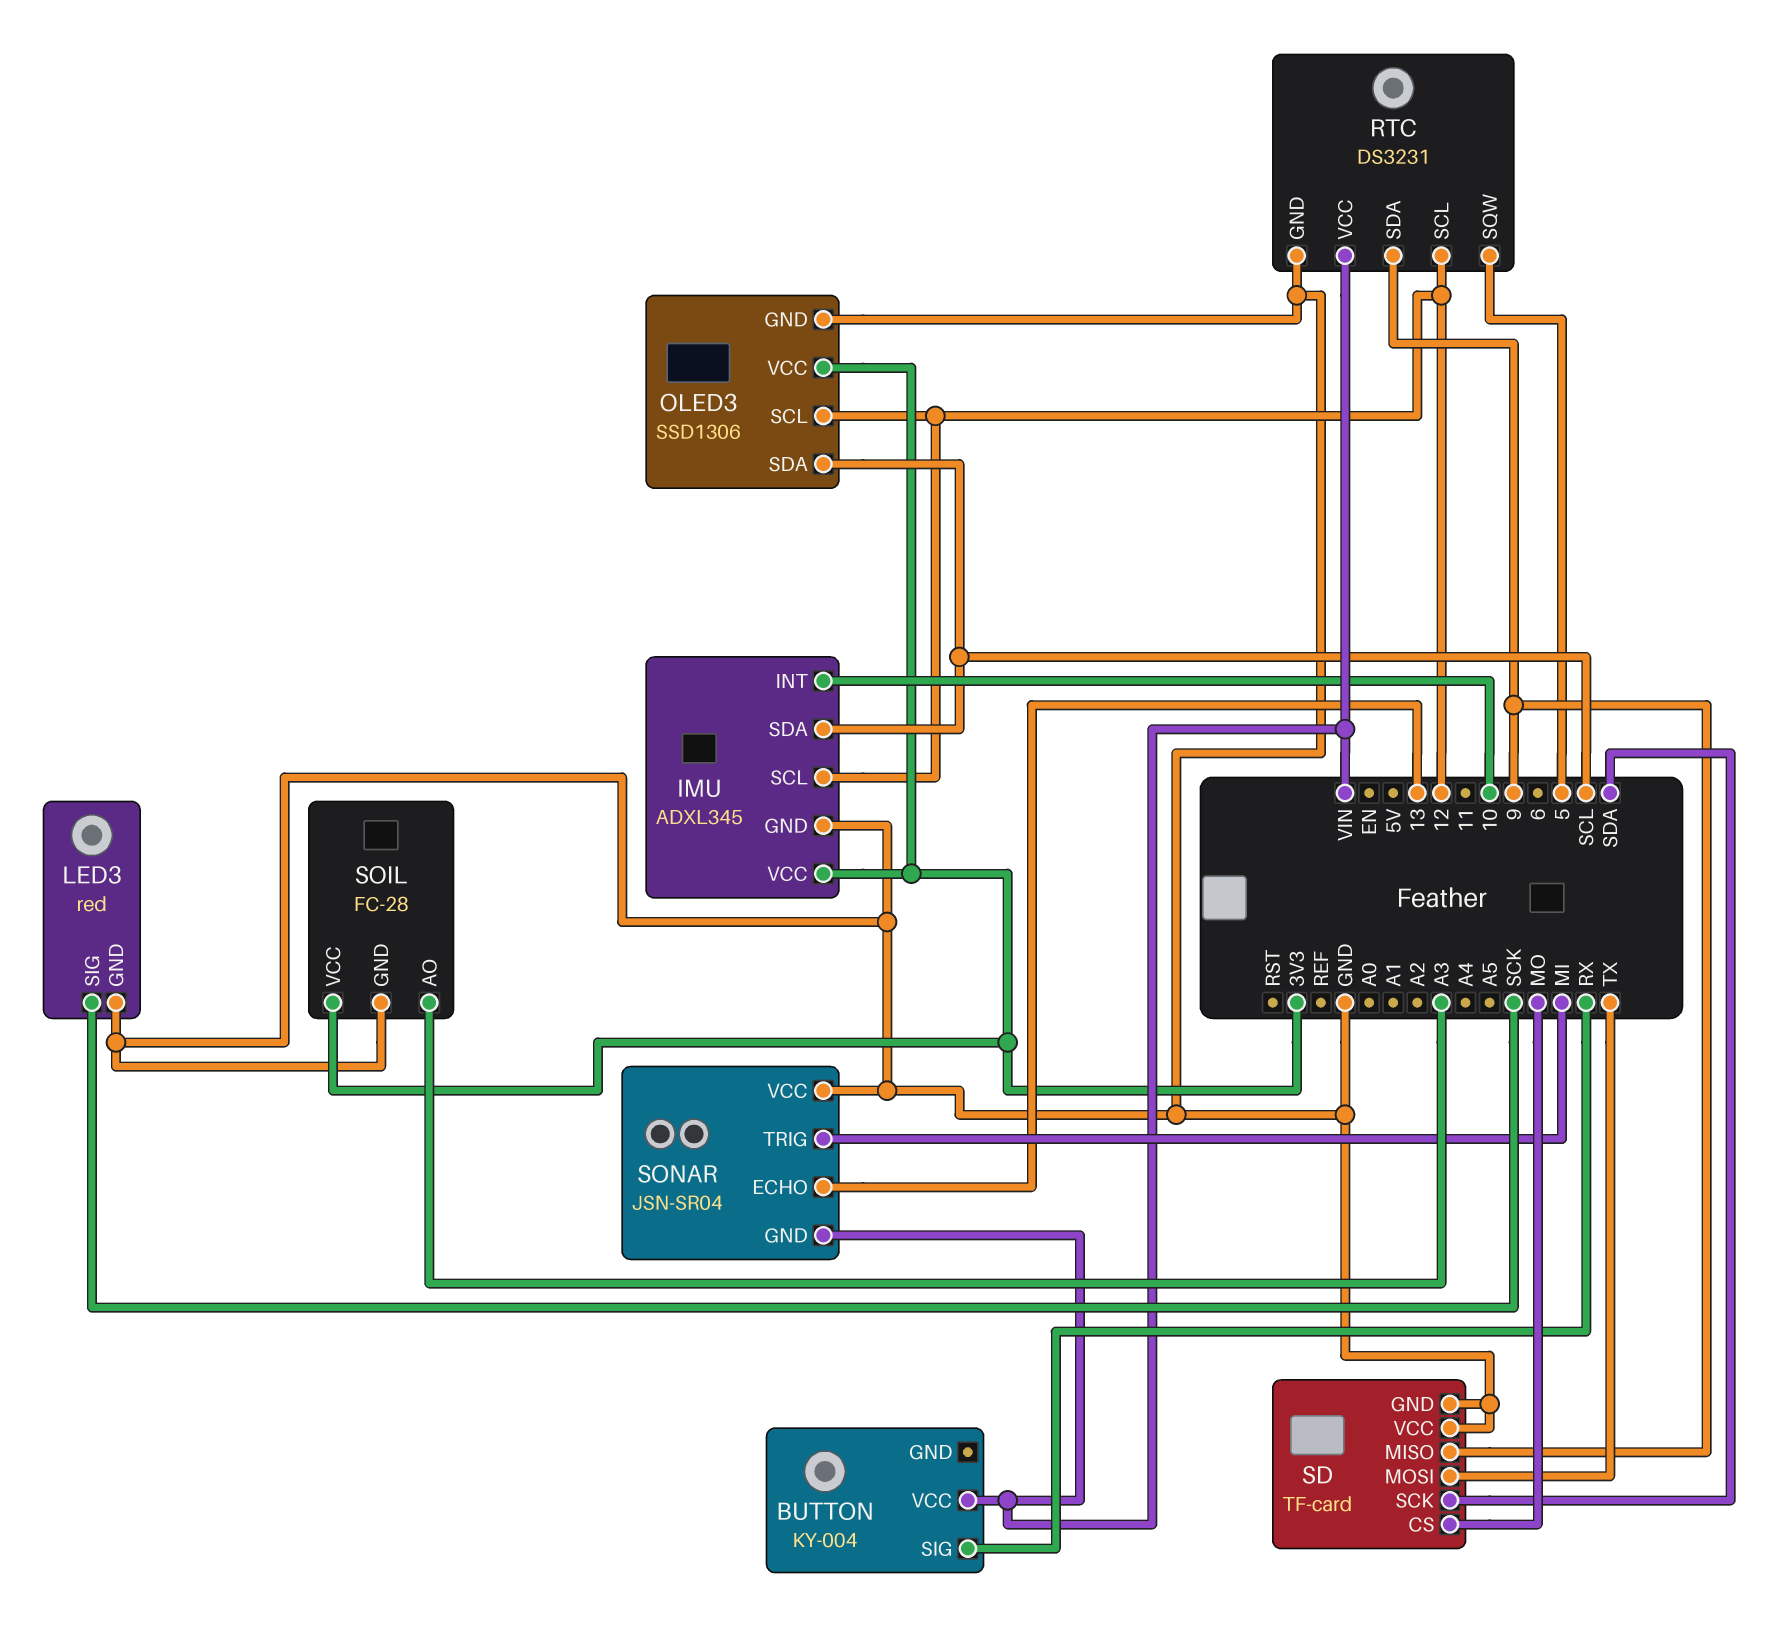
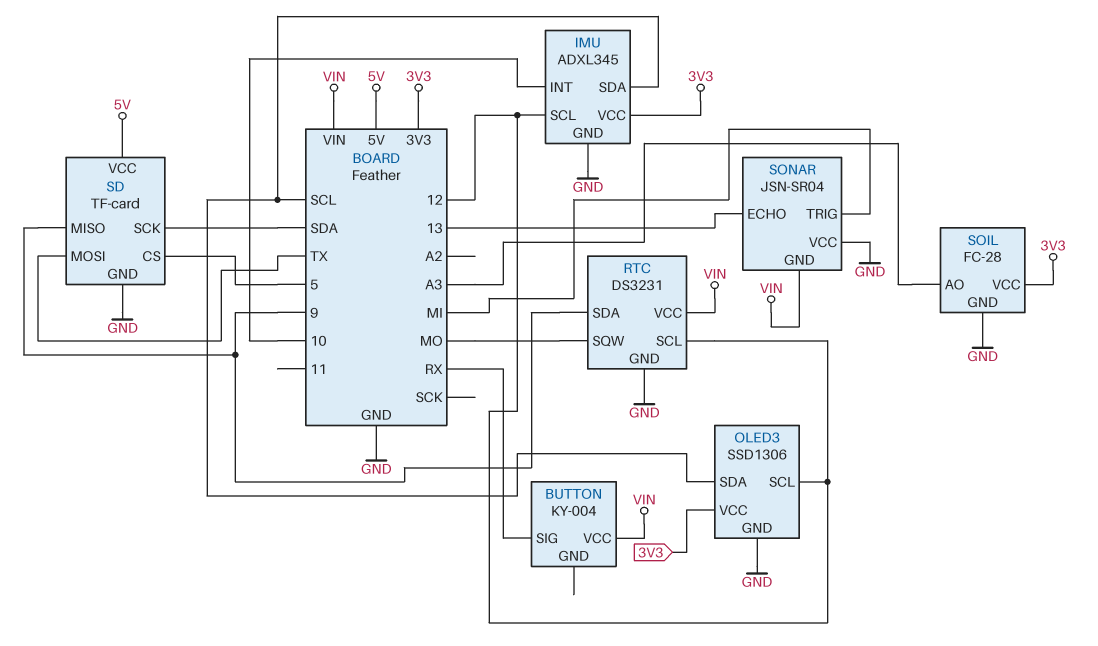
LED3: red -> none
LED3 pin GND: GND -> none
LED3 pin SIG: SCK -> none
RTC pin SQW: 5 -> MO
SD pin CS: MO -> 5
SD pin VCC: GND -> 5V

